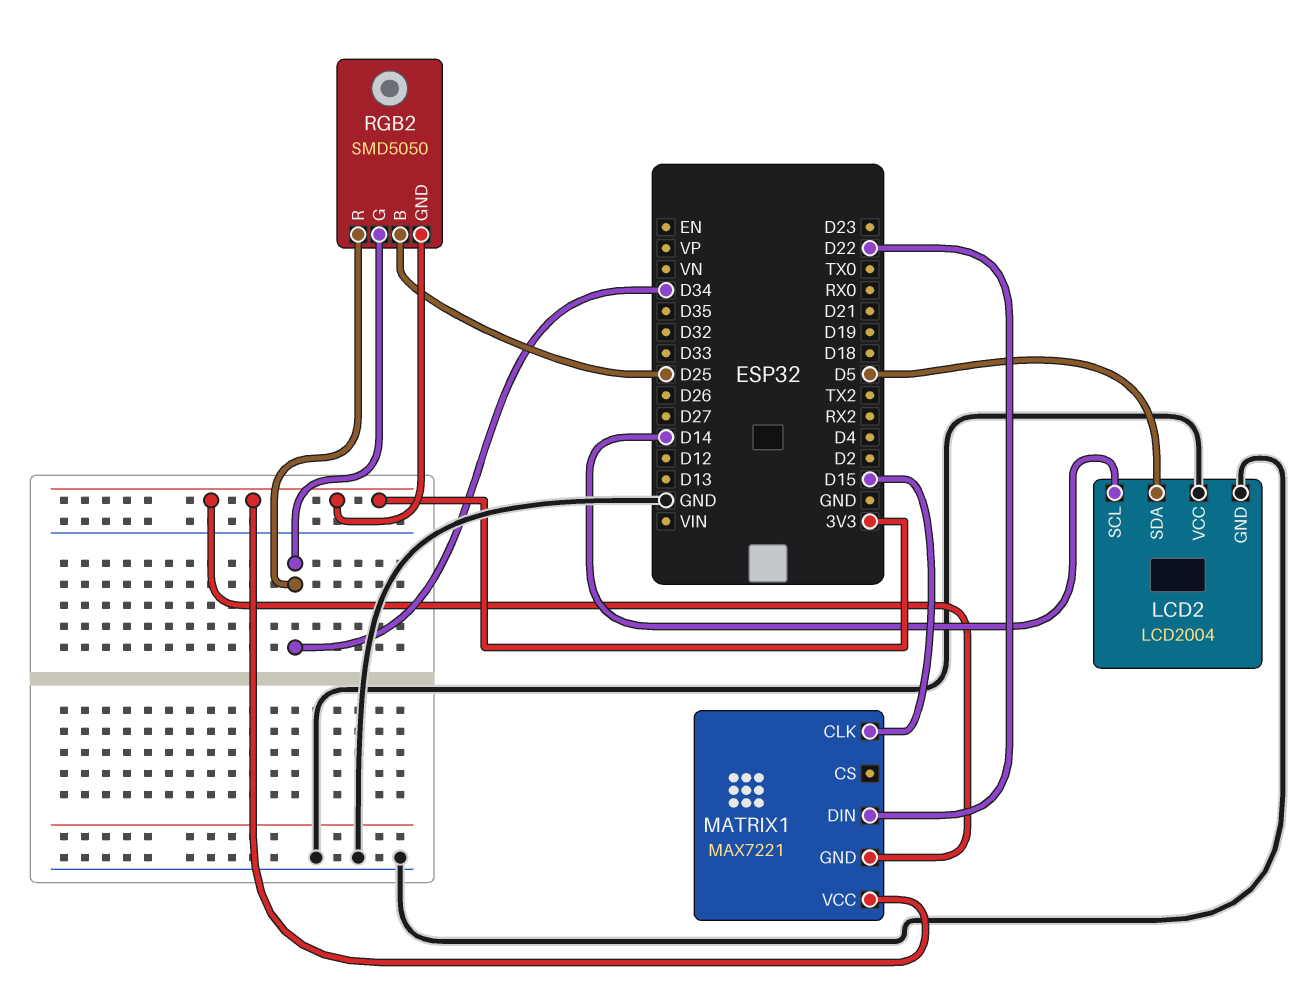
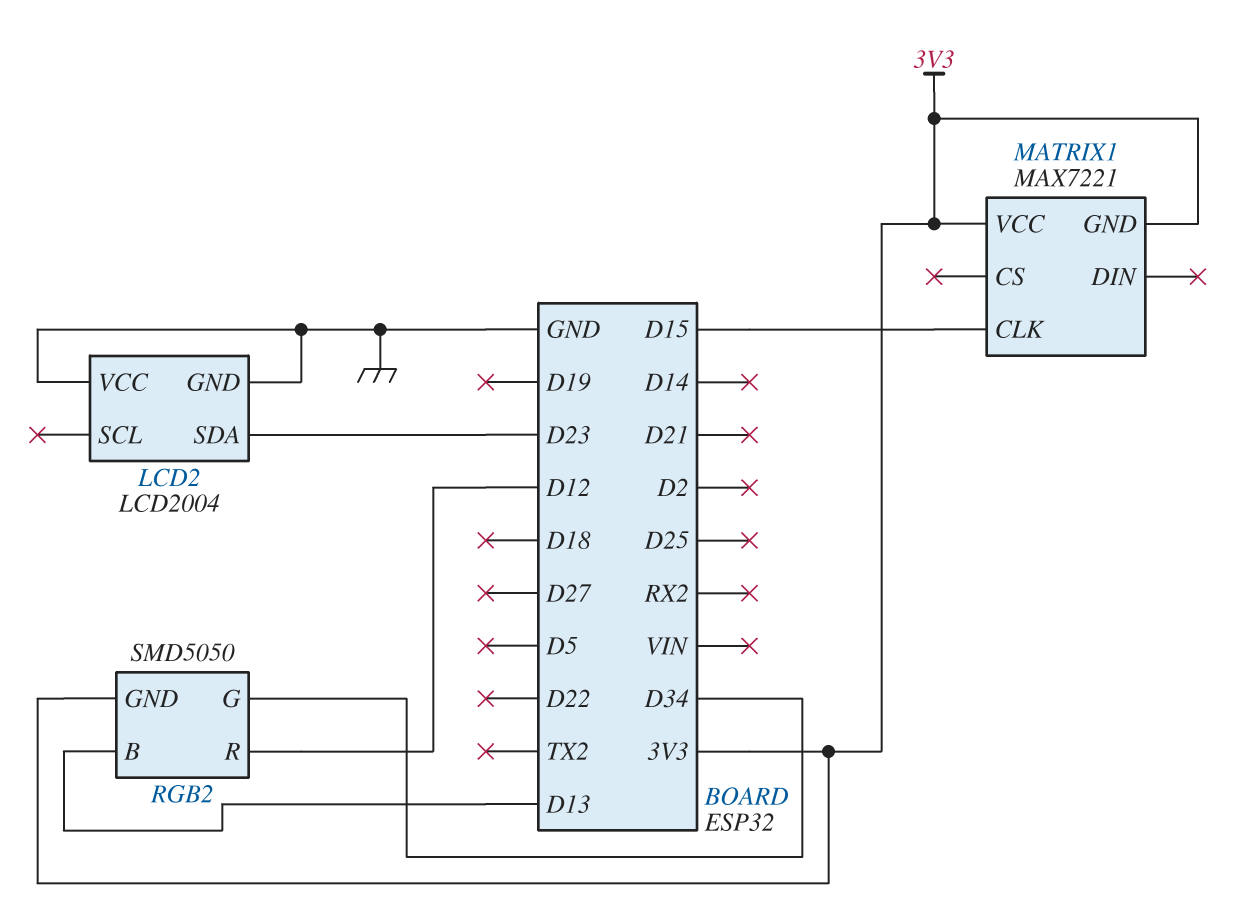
LCD2 pin SCL: D14 -> none
LCD2 pin SDA: D5 -> D23
MATRIX1 pin DIN: D22 -> none
RGB2 pin B: D25 -> D13
RGB2 pin R: D34 -> D12

